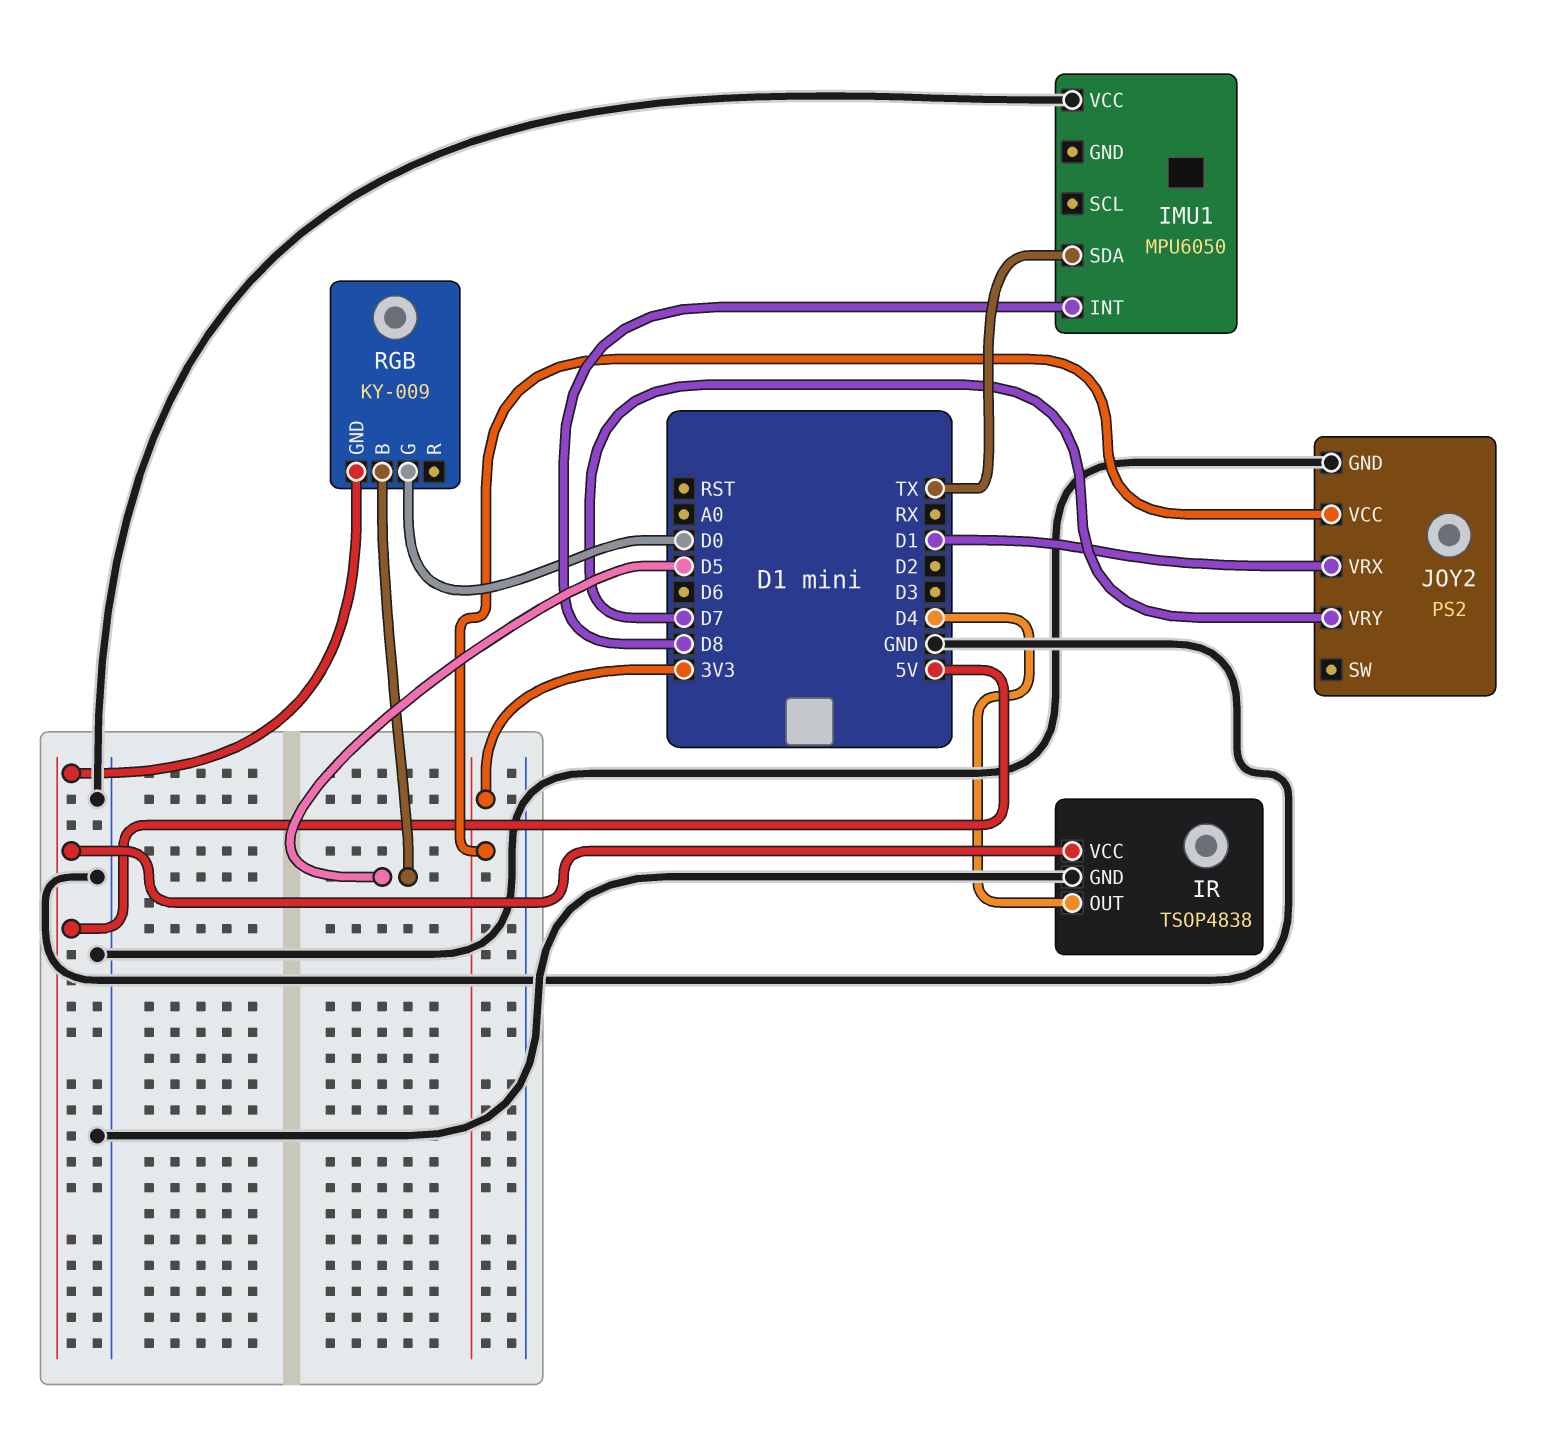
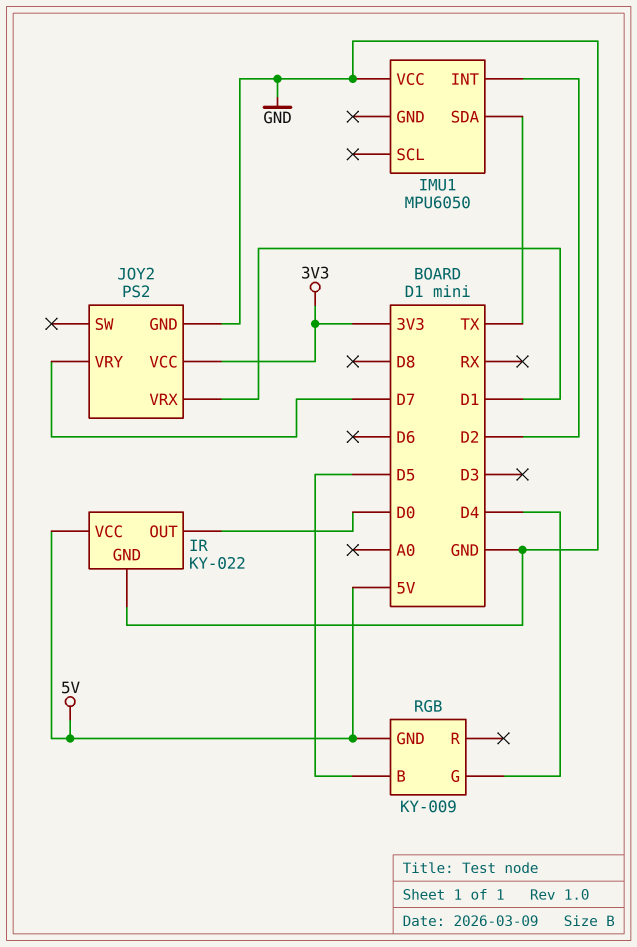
IMU1 pin INT: D8 -> D2
IR: TSOP4838 -> KY-022
IR pin OUT: D4 -> D0
RGB pin G: D0 -> D4

